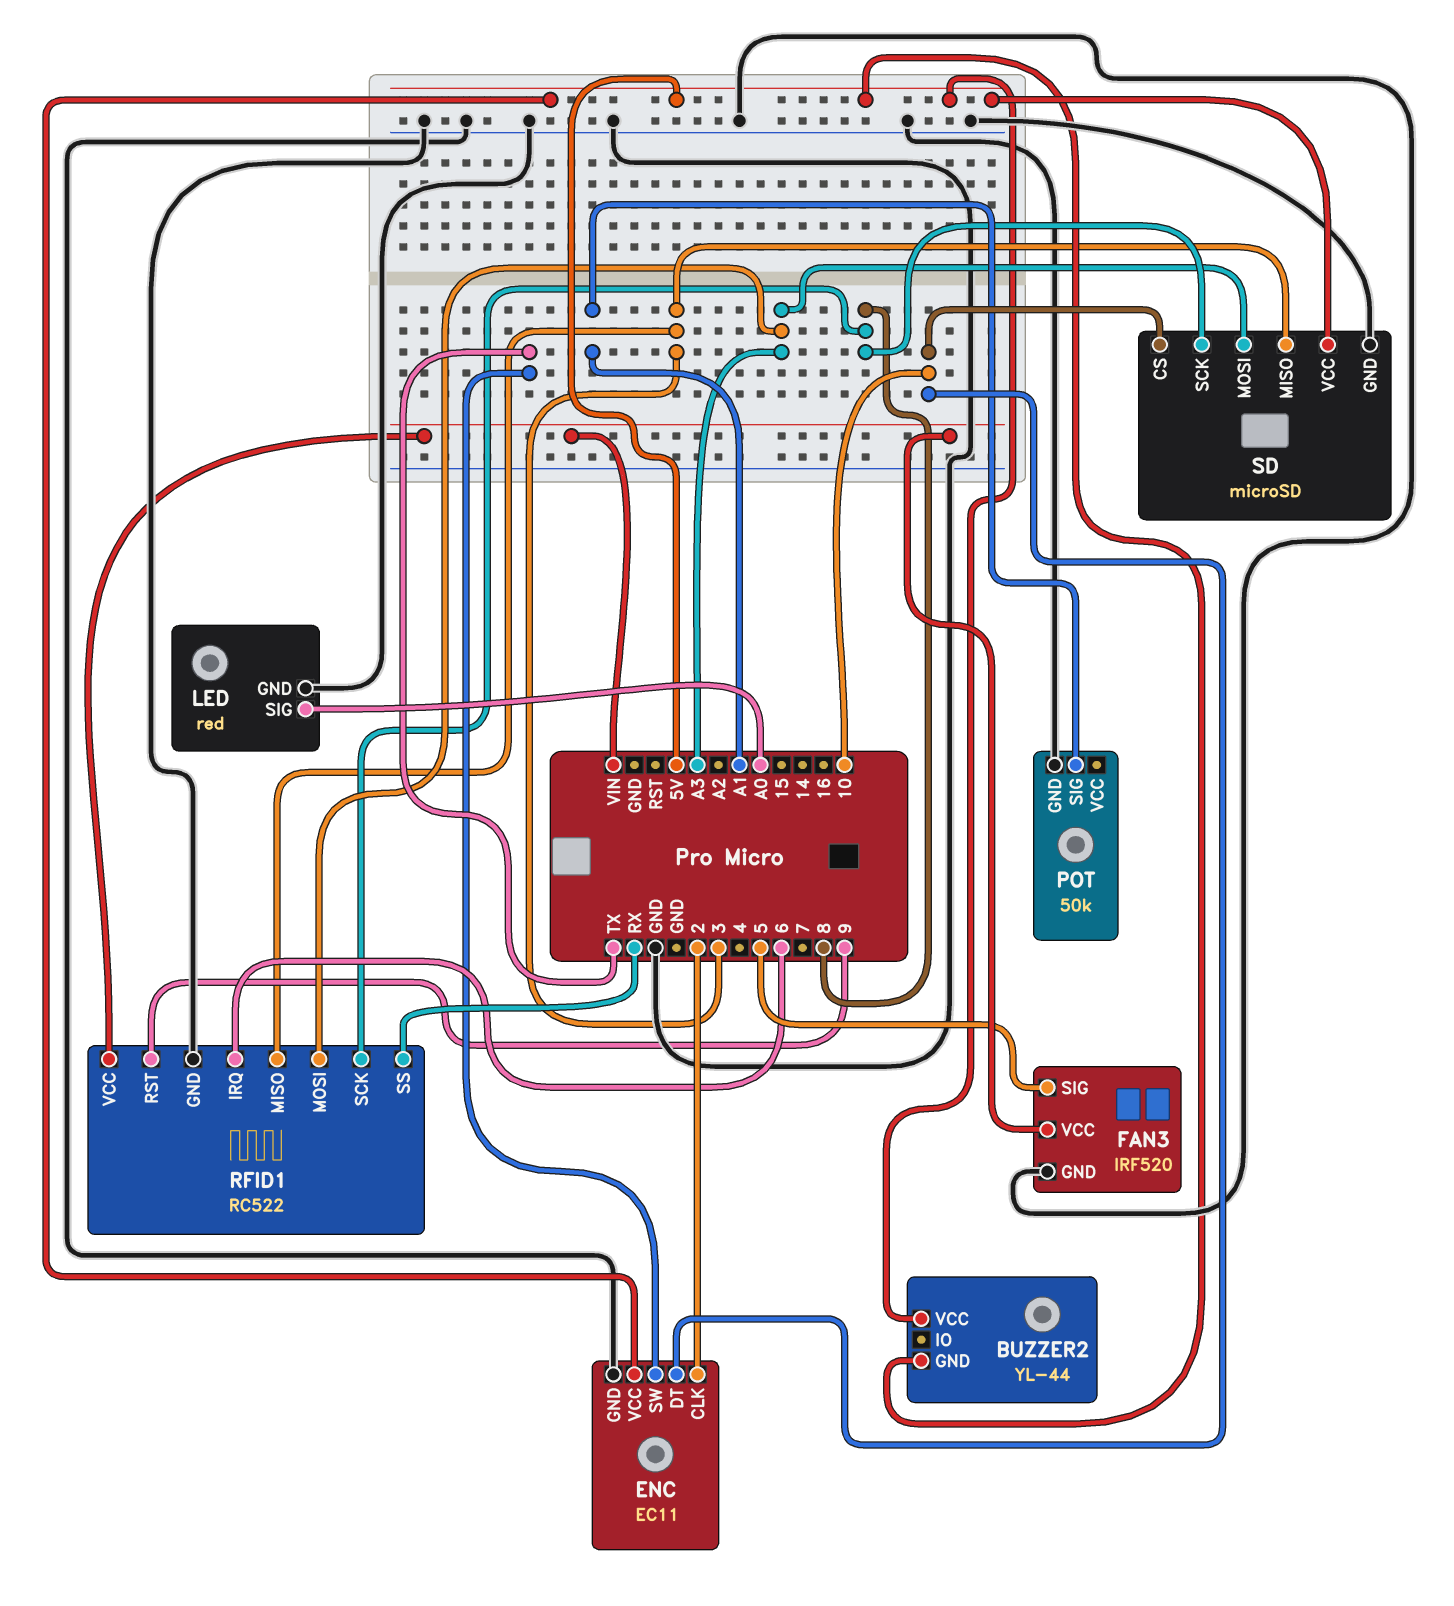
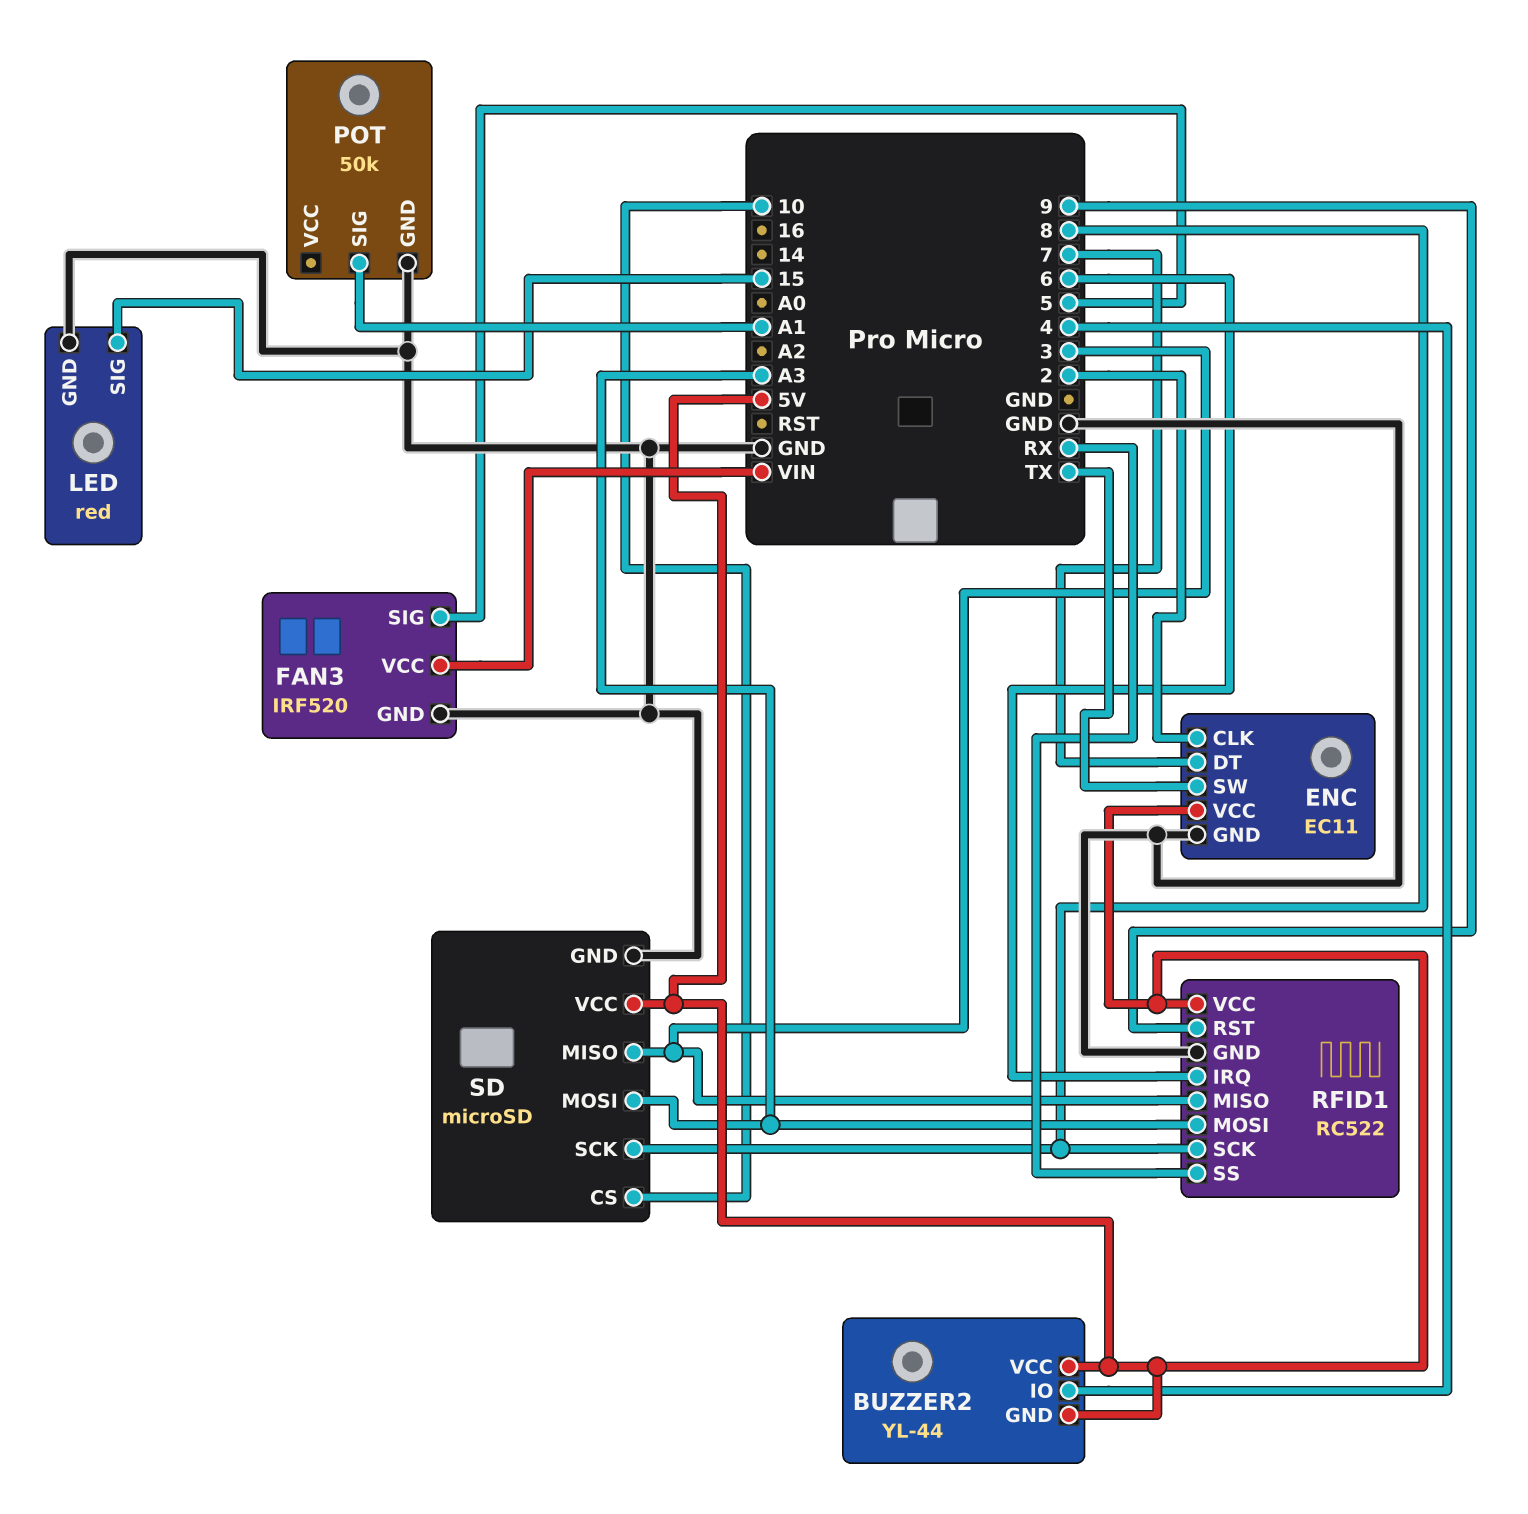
BUZZER2 pin IO: none -> 4
ENC pin DT: 10 -> 7
LED pin SIG: A0 -> 15
RFID1 pin VCC: VIN -> 5V

